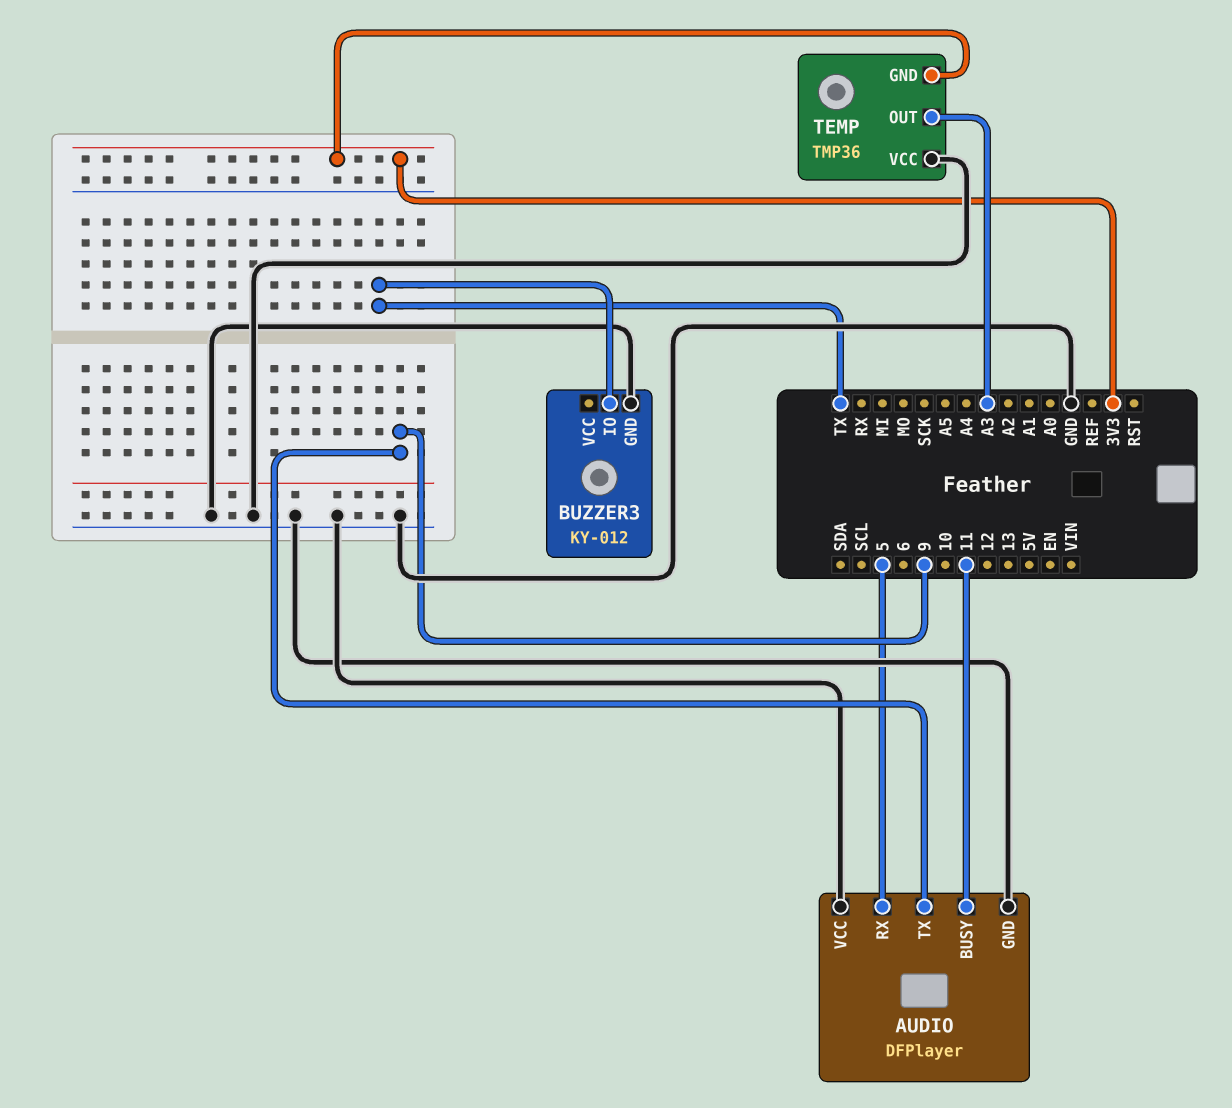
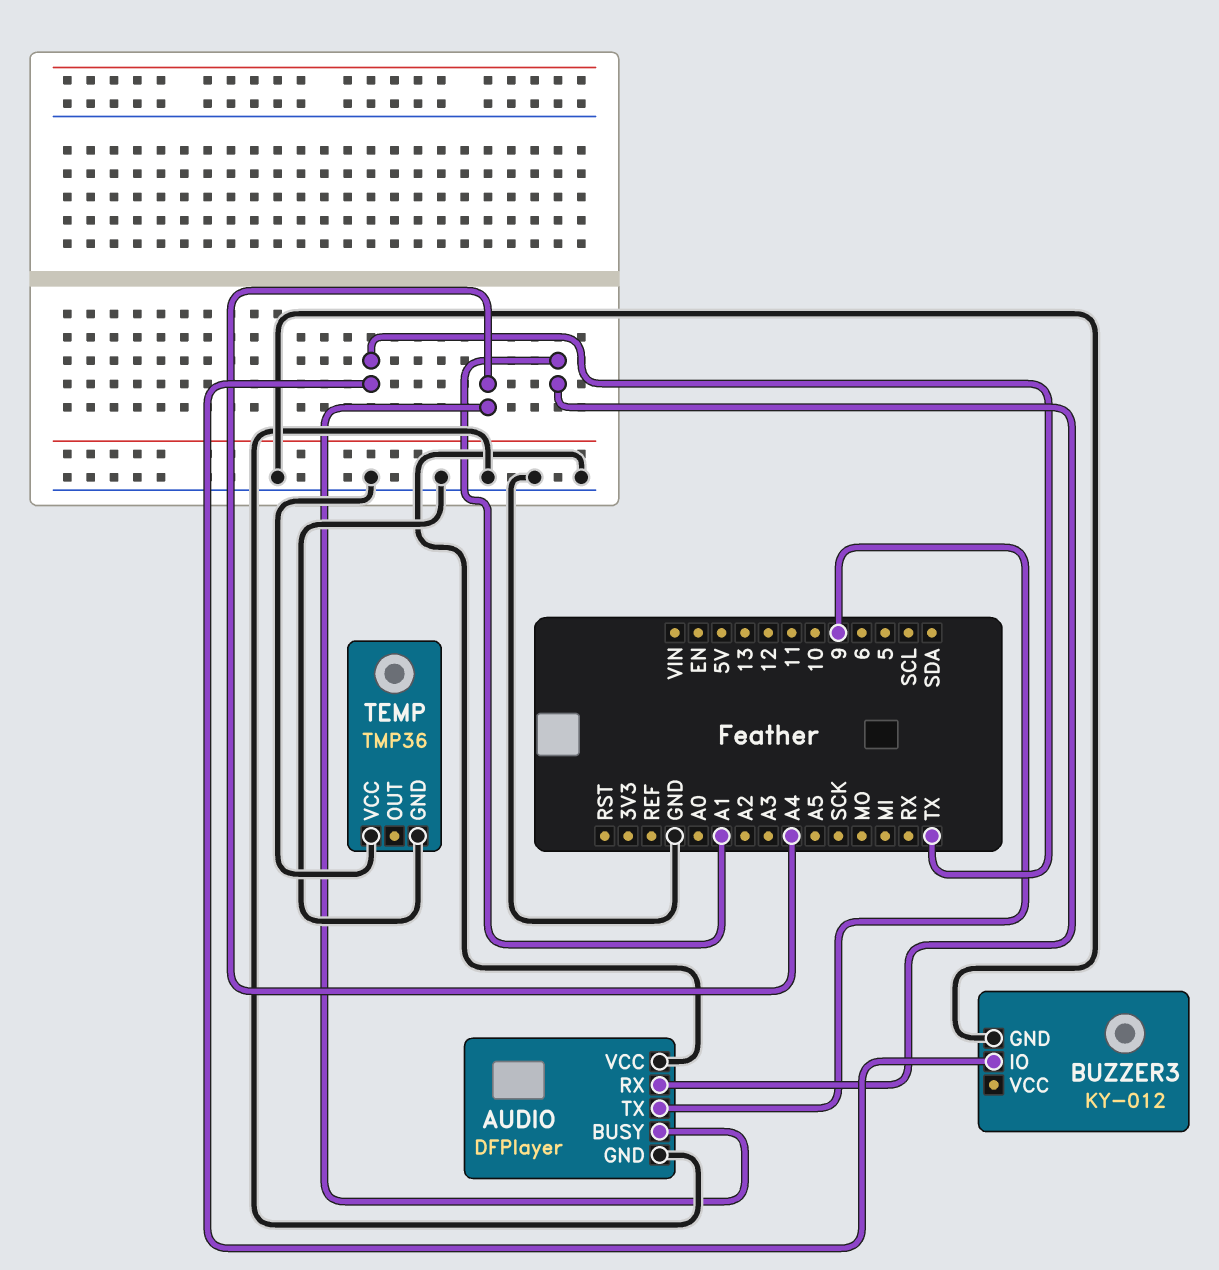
AUDIO pin BUSY: 11 -> A4
AUDIO pin RX: 5 -> A1
TEMP pin GND: 3V3 -> GND
TEMP pin OUT: A3 -> none

